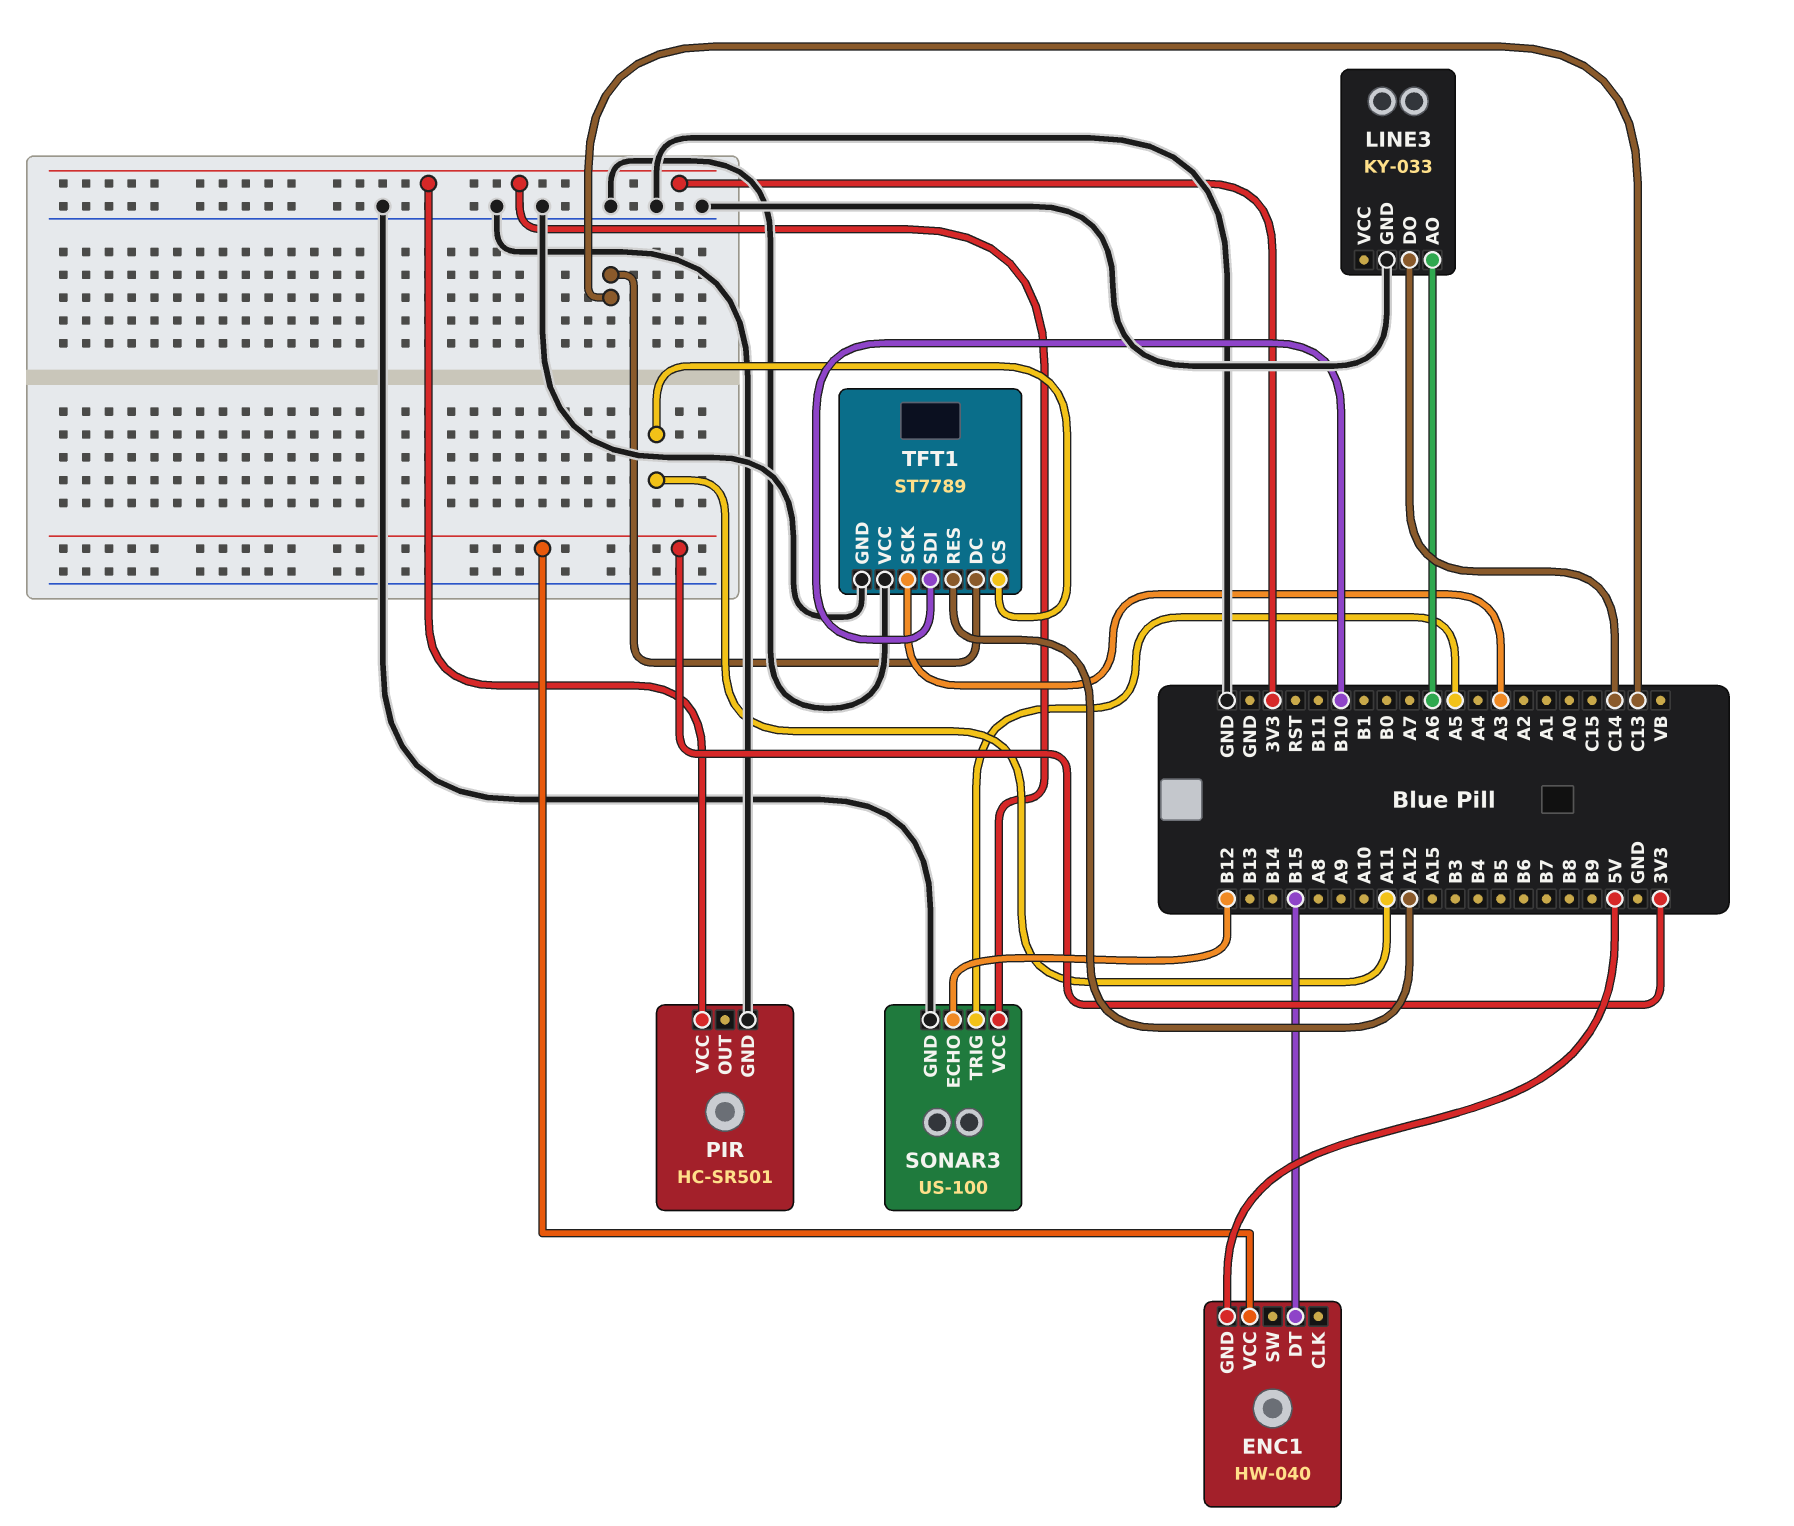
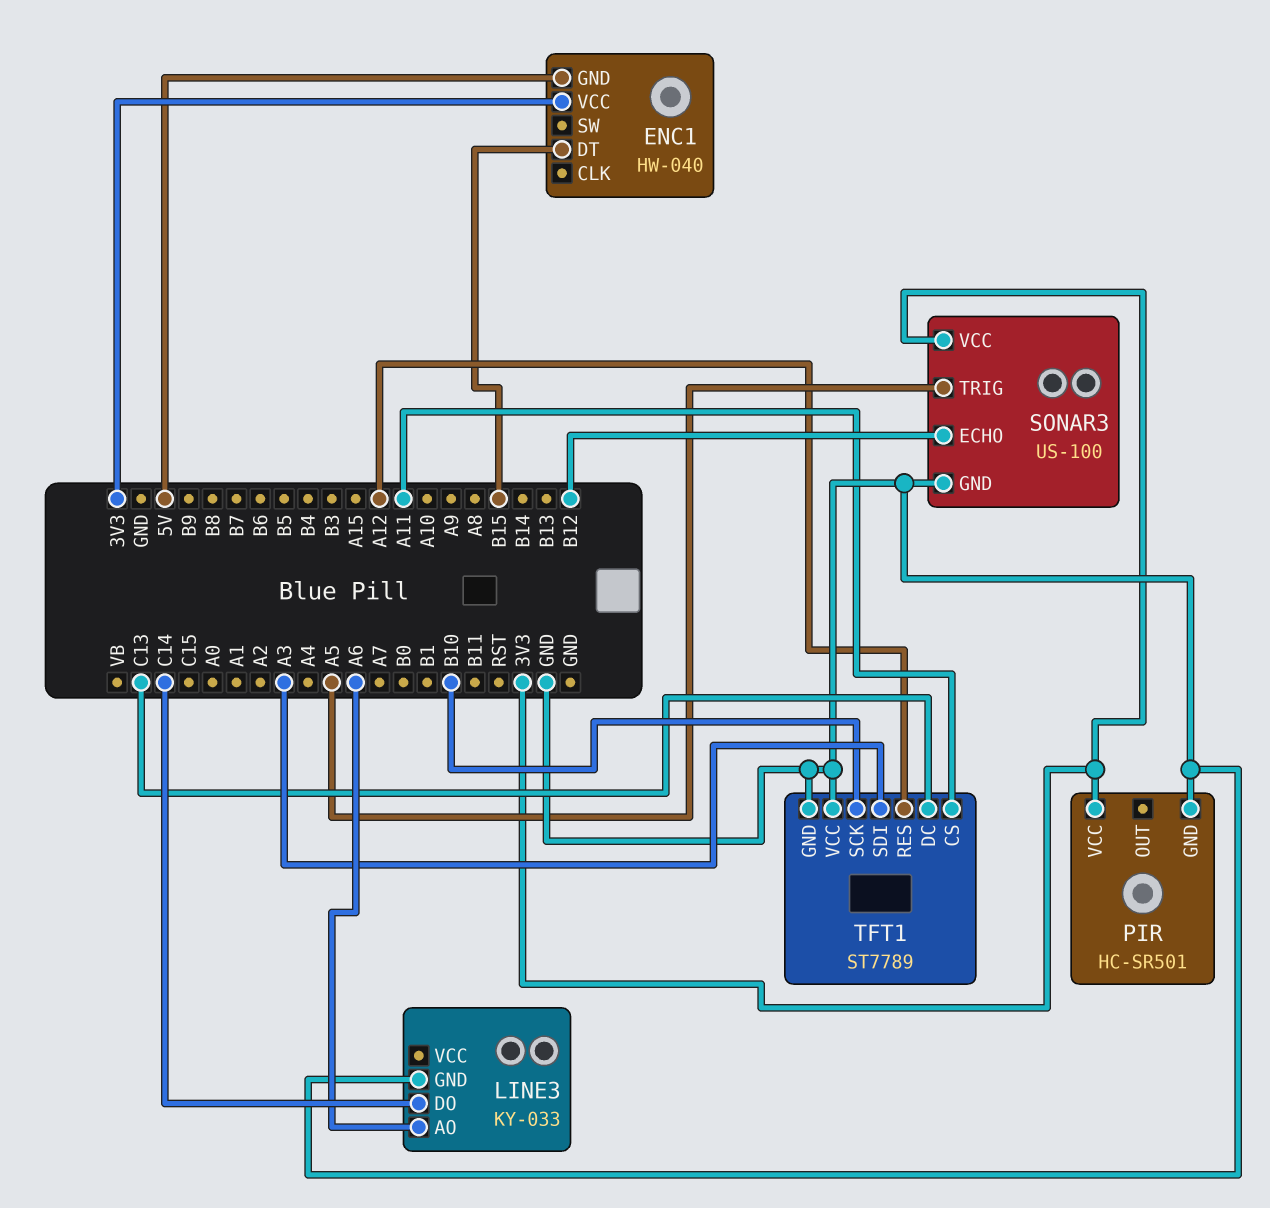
TFT1 pin SCK: A3 -> B10
TFT1 pin SDI: B10 -> A3

